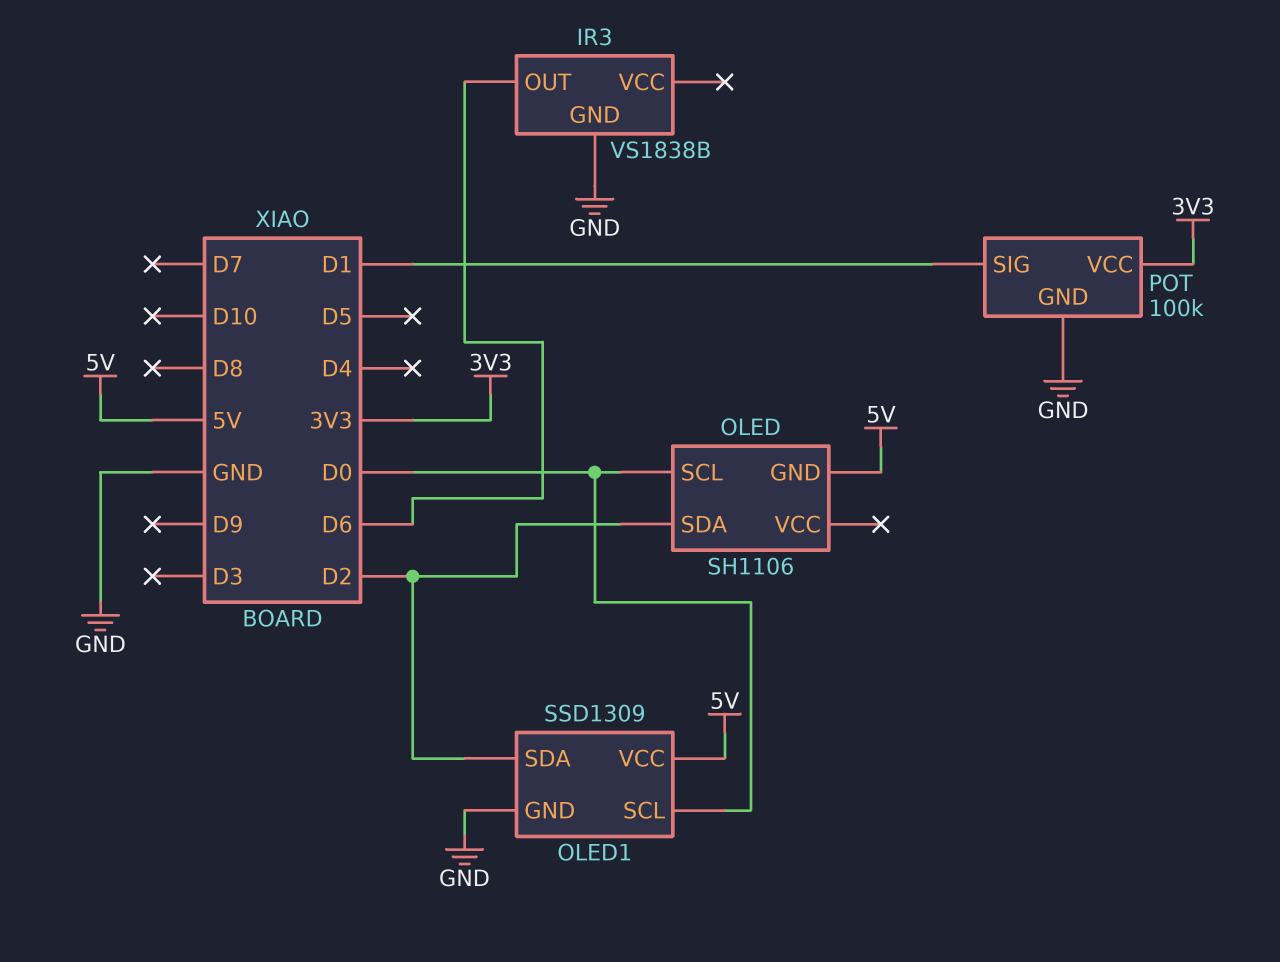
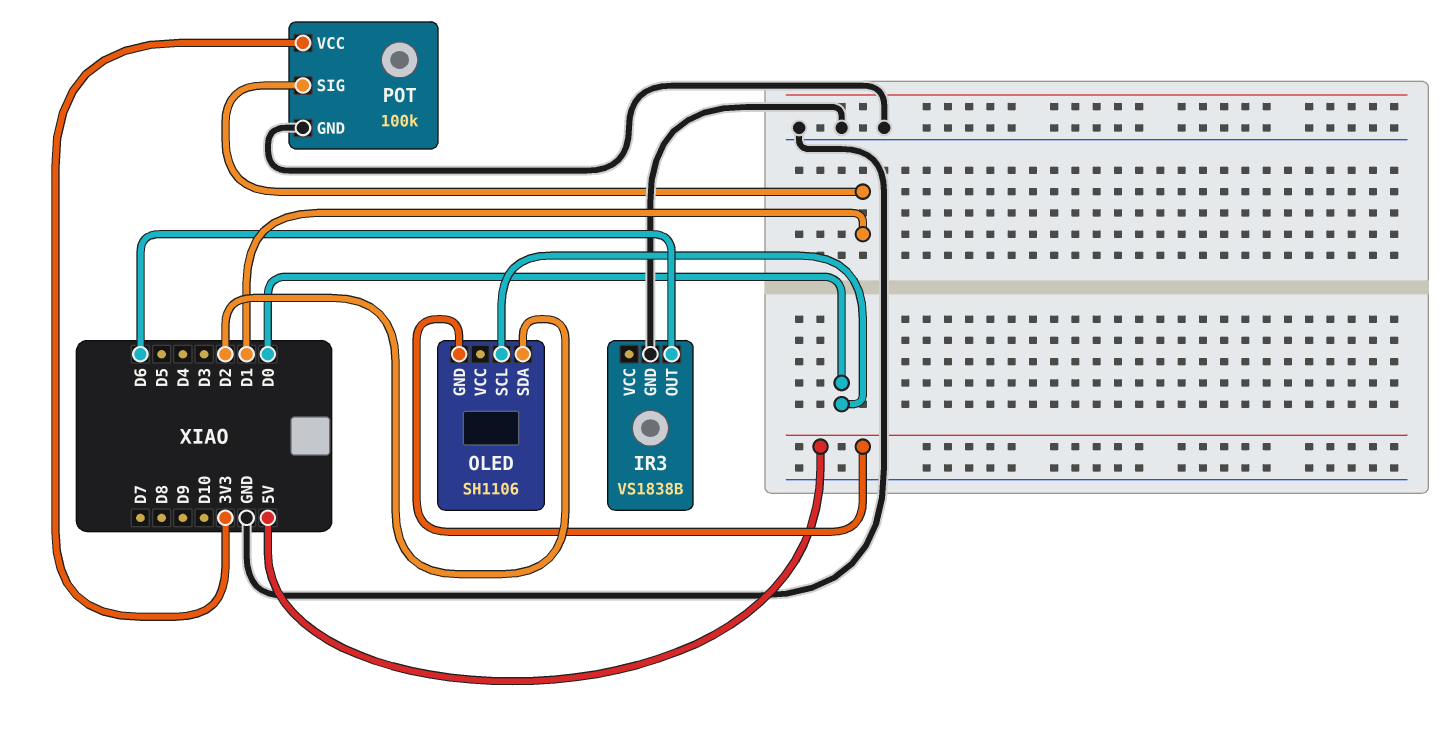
OLED1: SSD1309 -> none
OLED1 pin GND: GND -> none
OLED1 pin SCL: D0 -> none
OLED1 pin SDA: D2 -> none
OLED1 pin VCC: 5V -> none

